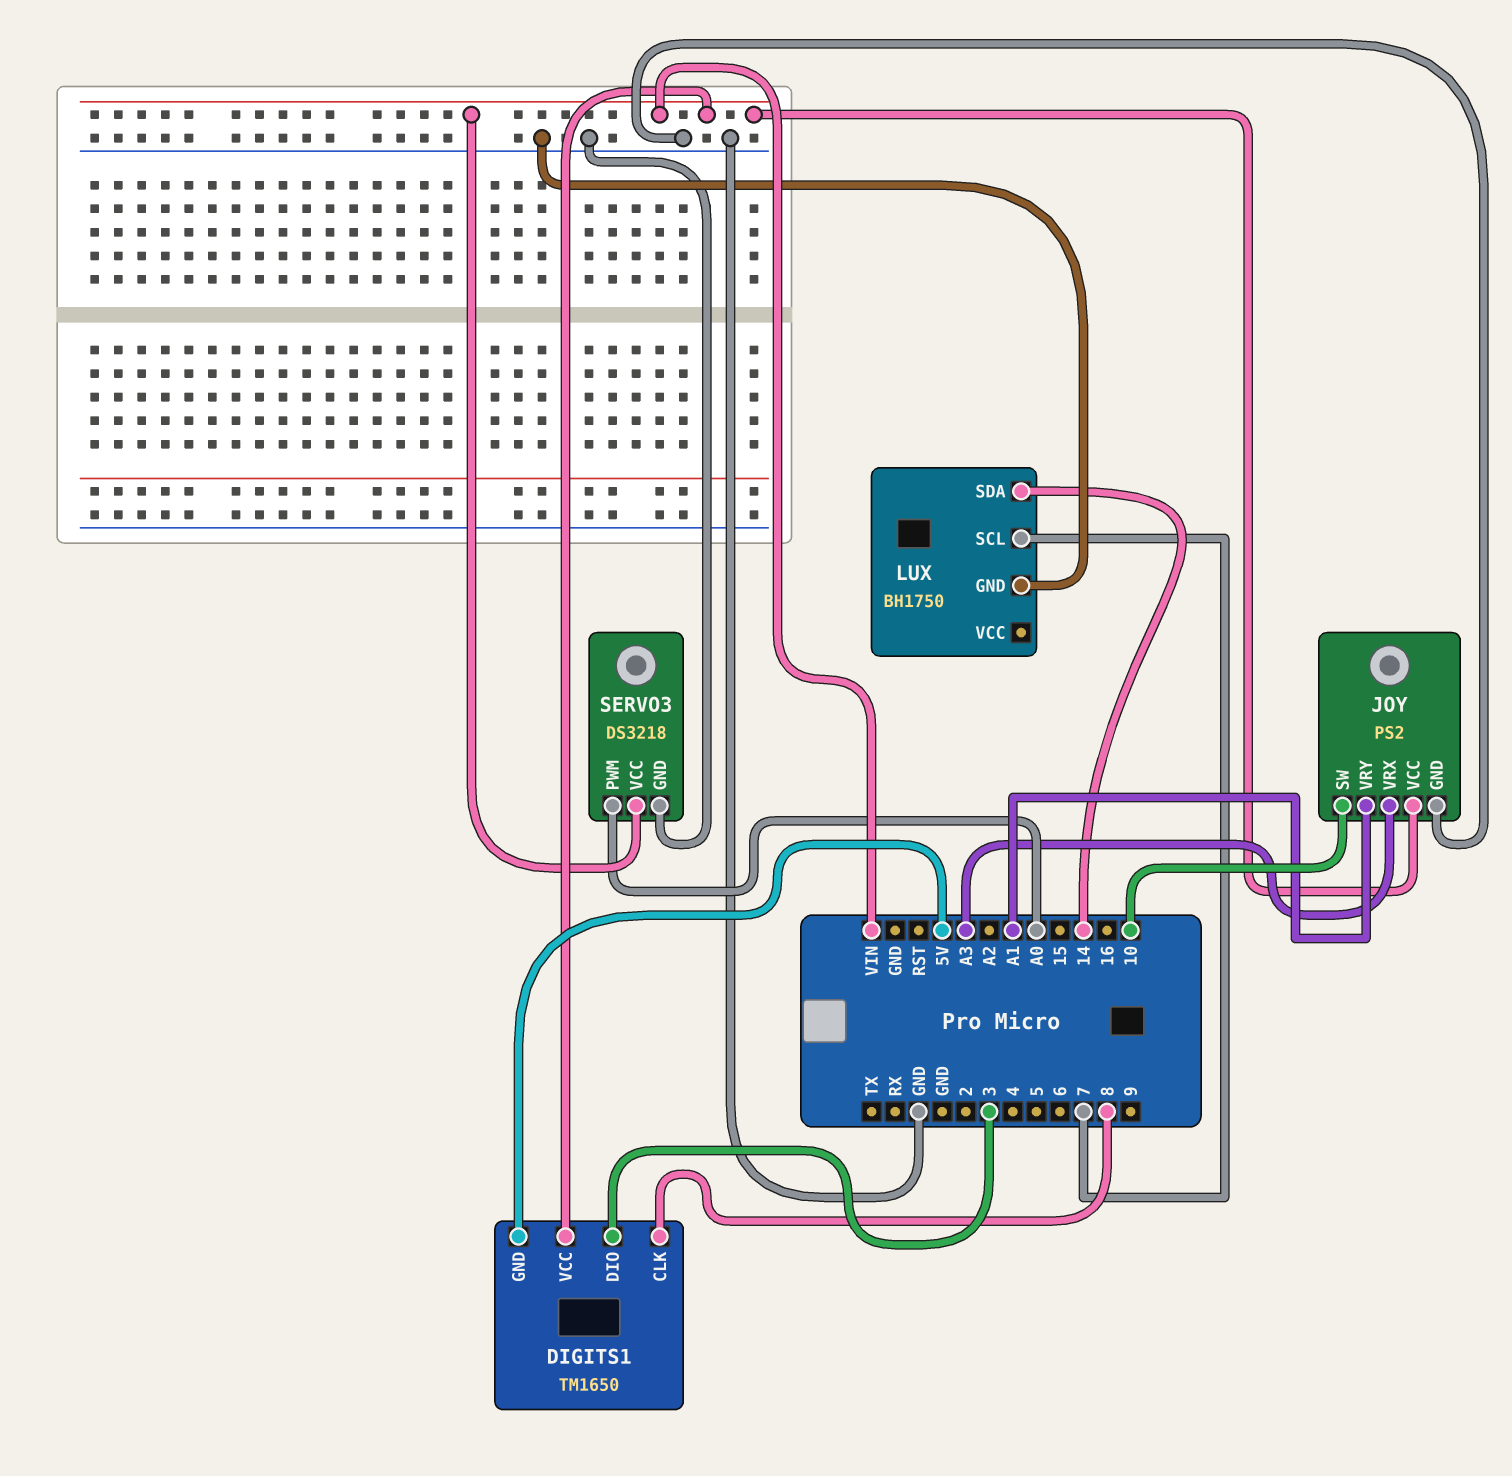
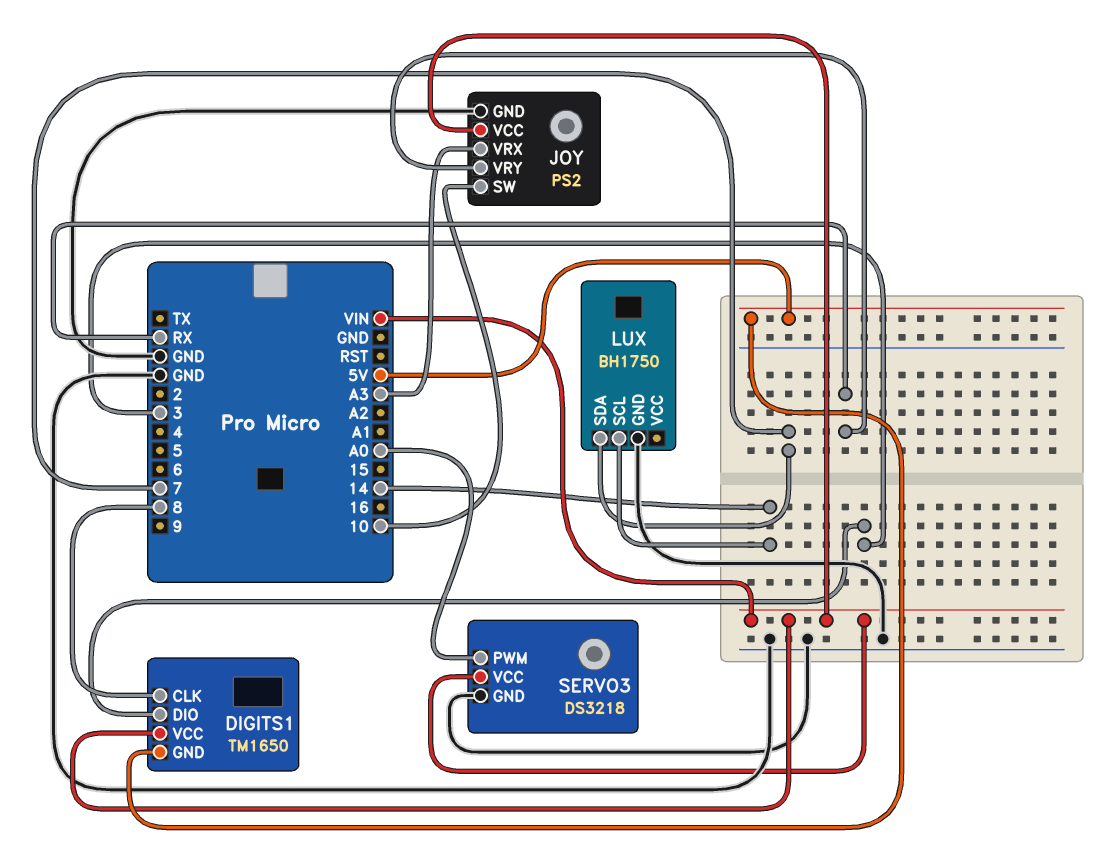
JOY pin VRY: A1 -> RX
LUX pin SCL: 7 -> 14
LUX pin SDA: 14 -> 7

